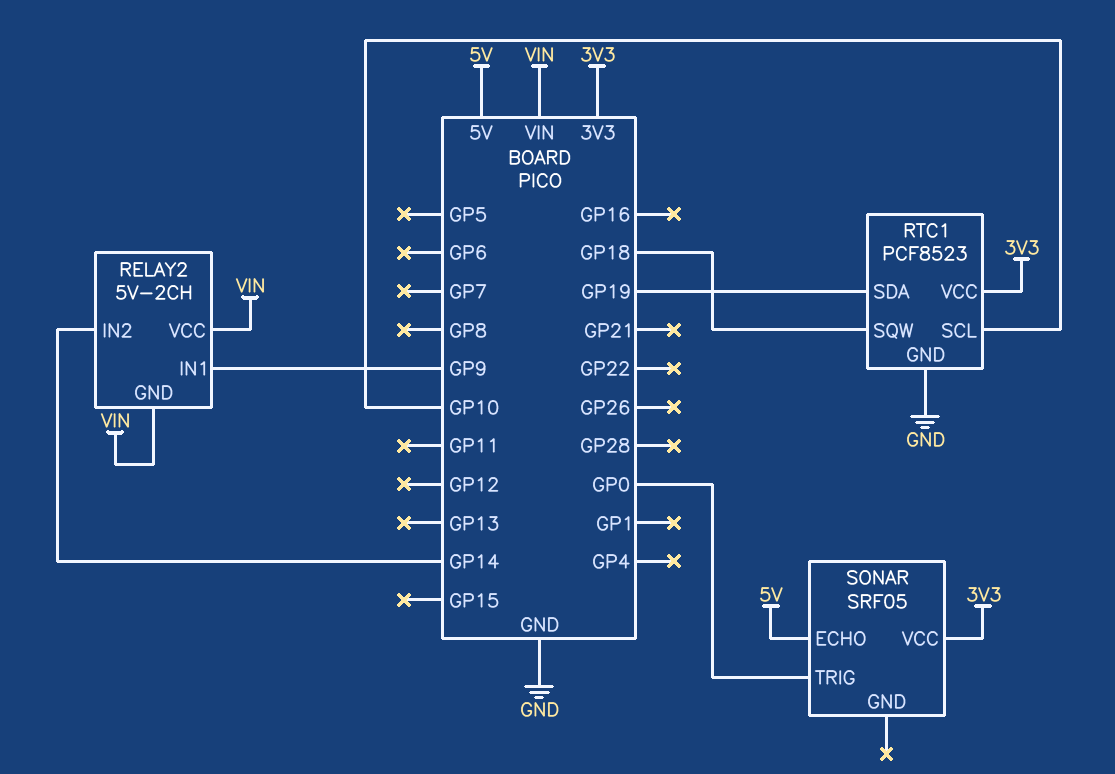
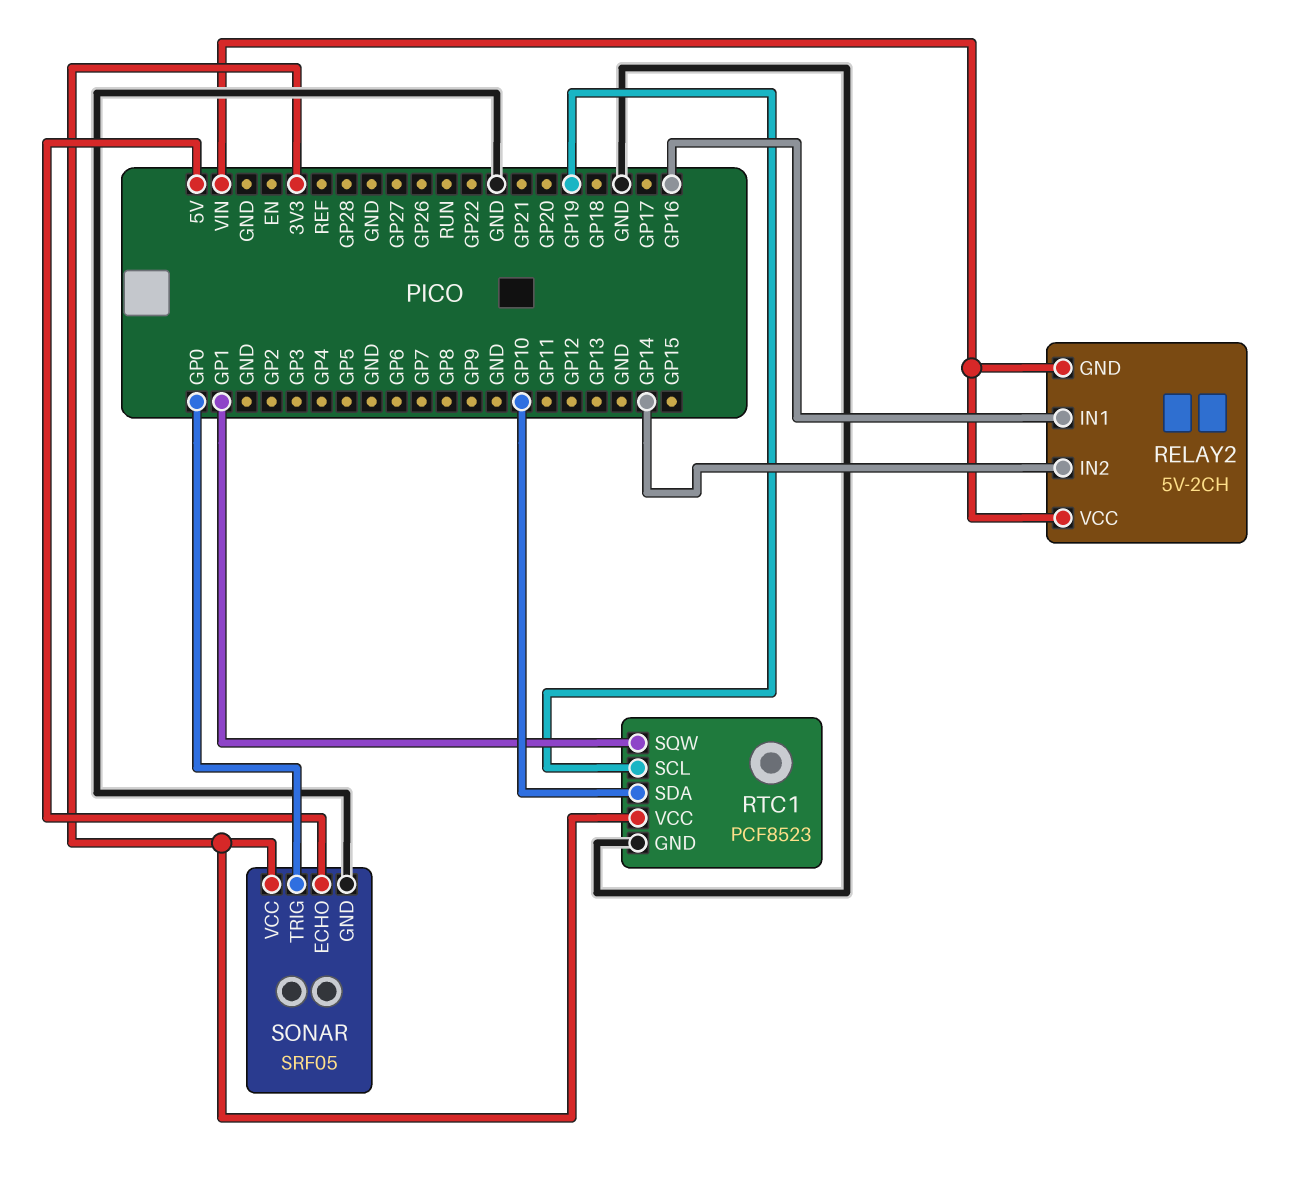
RELAY2 pin IN1: GP9 -> GP16
RTC1 pin SCL: GP10 -> GP19
RTC1 pin SDA: GP19 -> GP10
RTC1 pin SQW: GP18 -> GP1
SONAR pin GND: none -> GND

